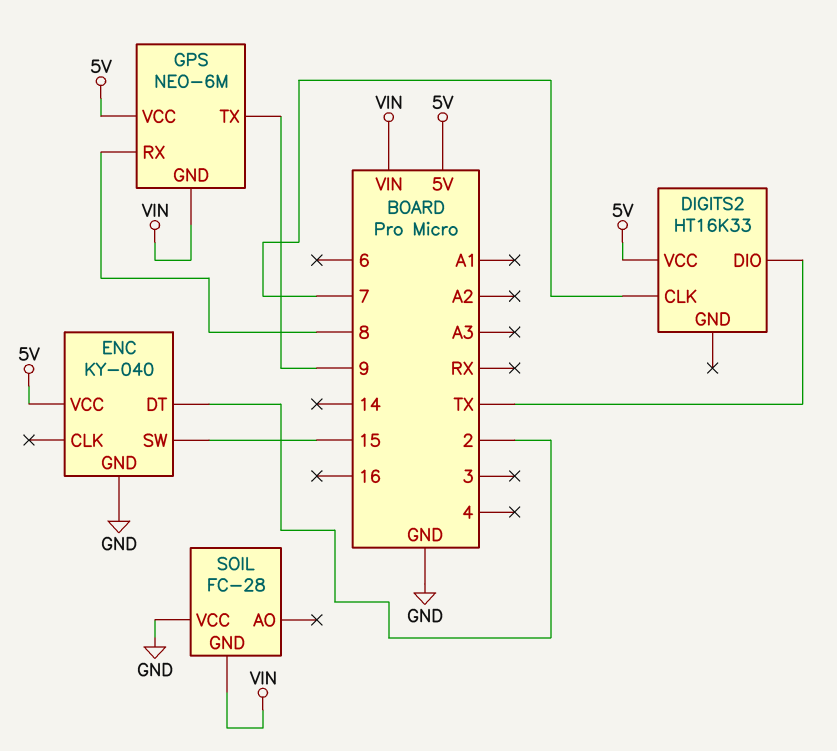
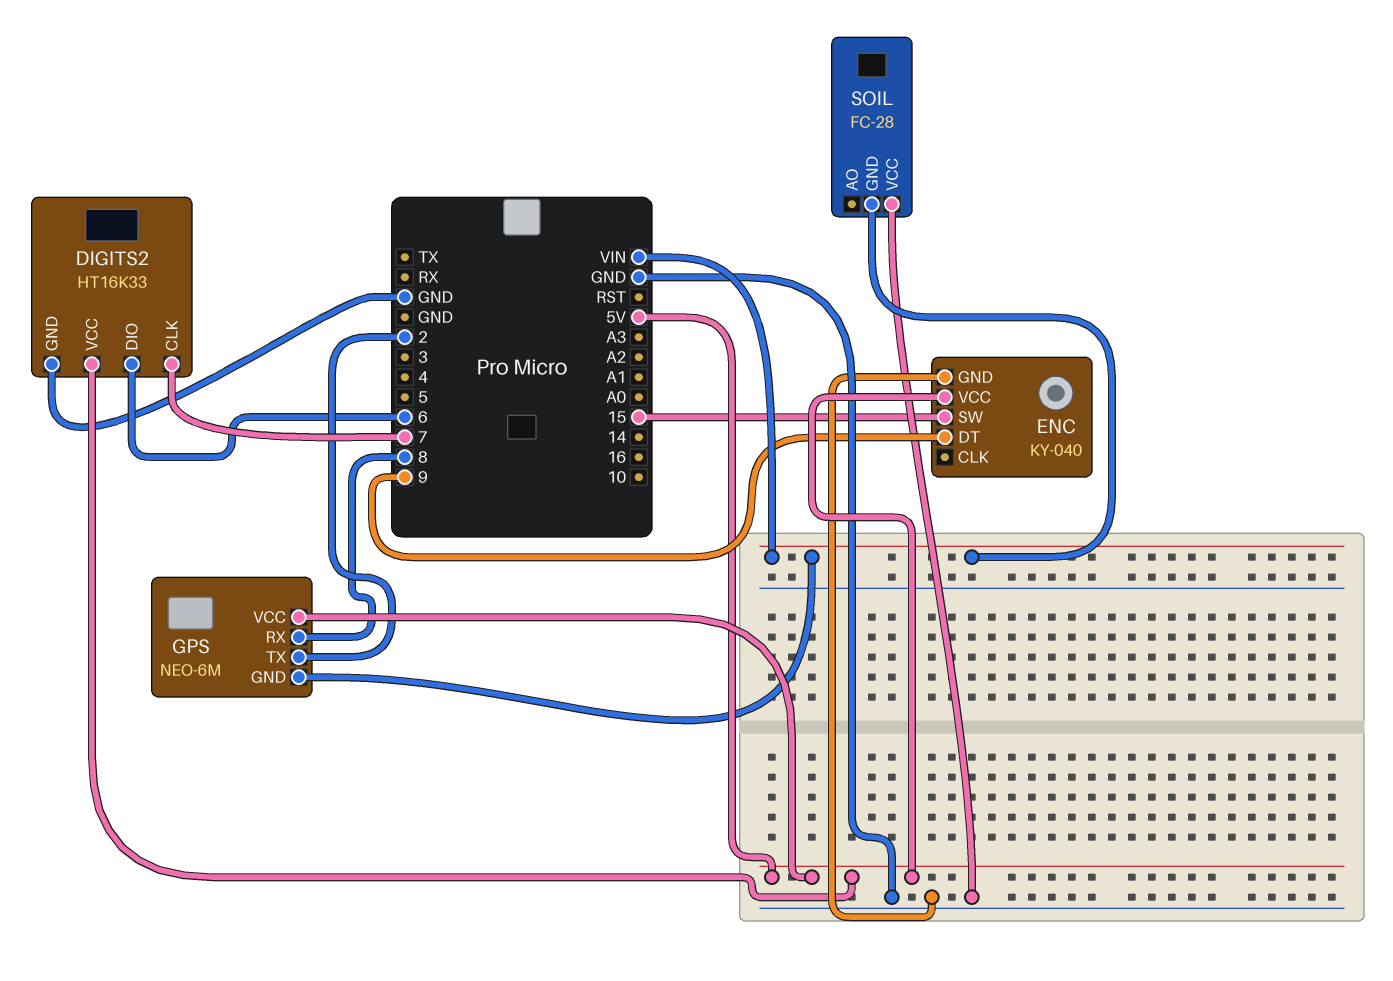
DIGITS2 pin DIO: TX -> 6
DIGITS2 pin GND: none -> GND
ENC pin DT: 2 -> 9
GPS pin TX: 9 -> 2

